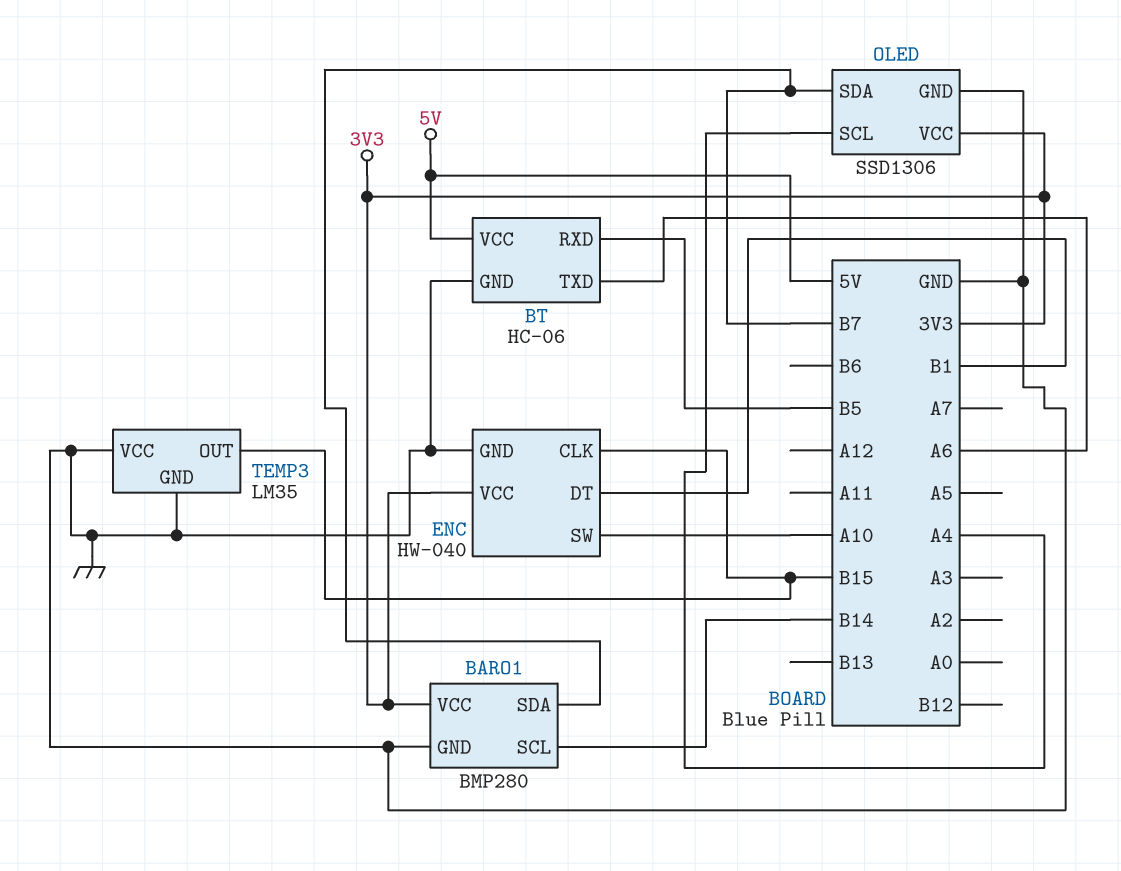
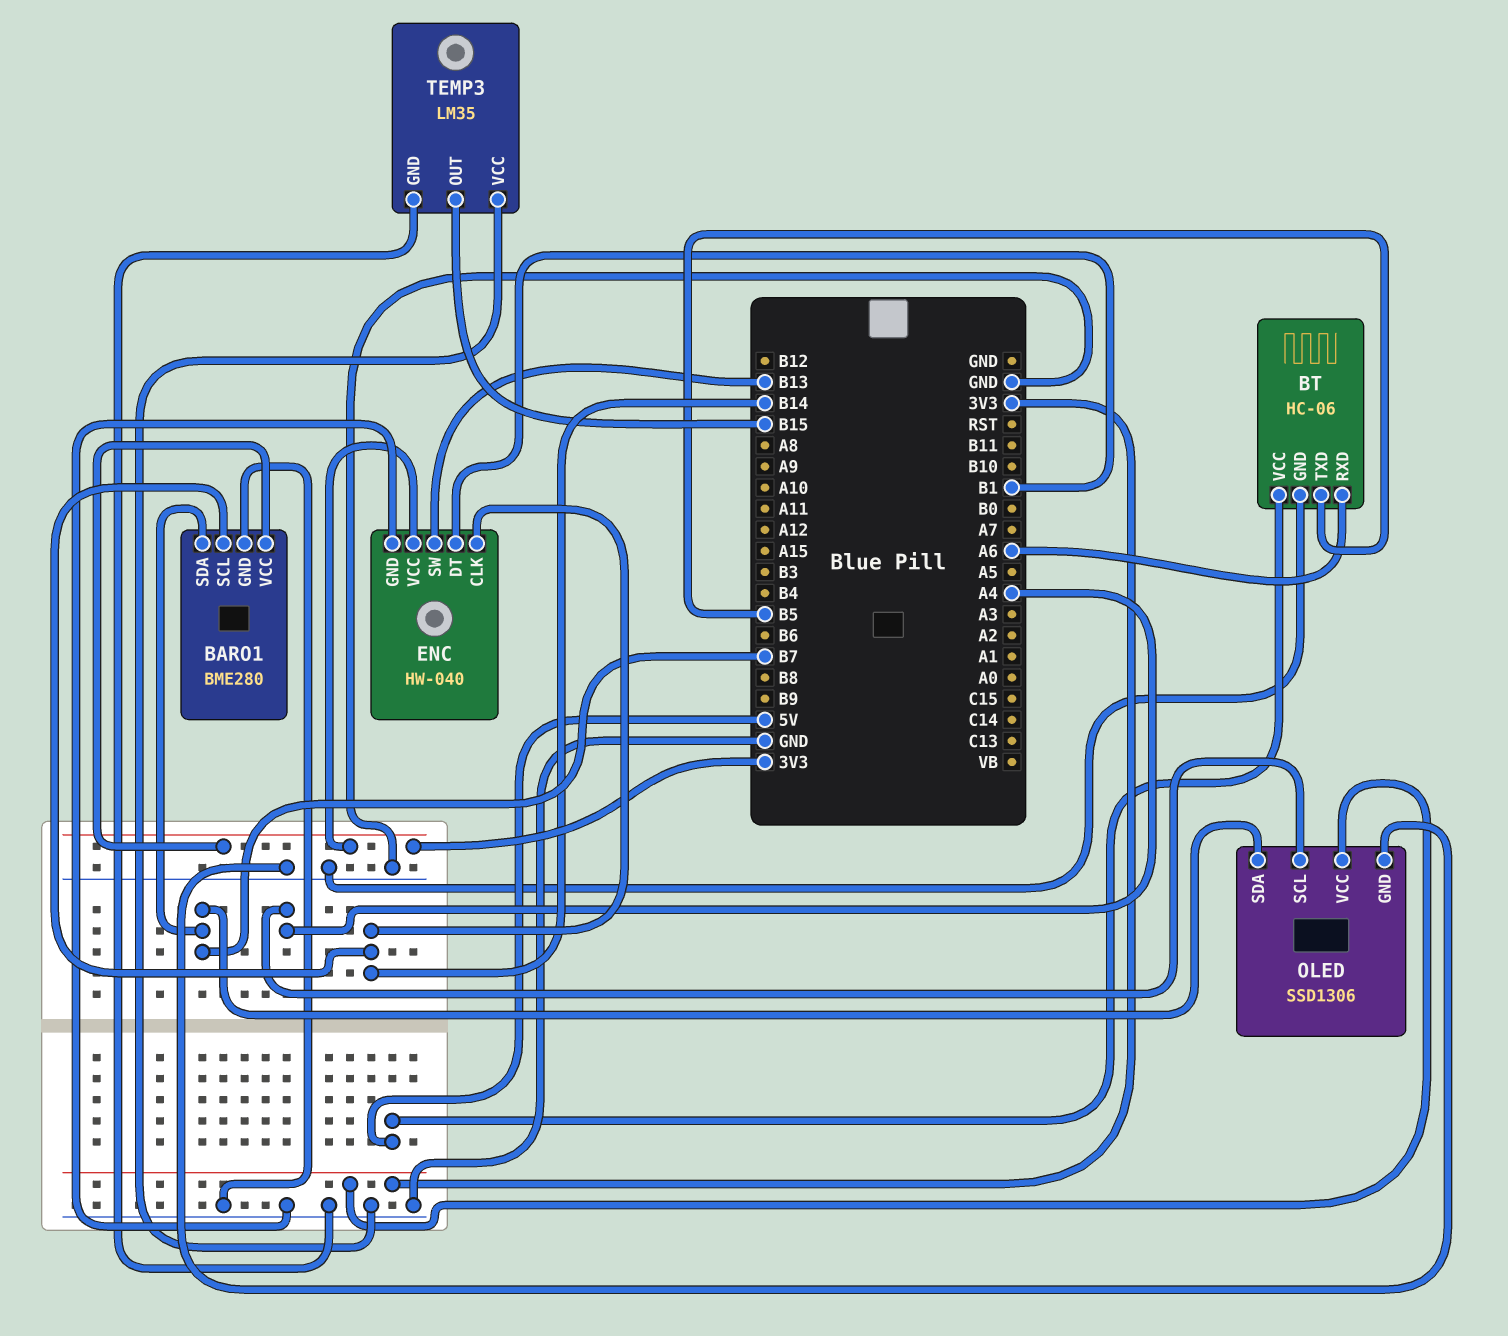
BARO1: BMP280 -> BME280
BT pin RXD: B5 -> A6
BT pin TXD: A6 -> B5
ENC pin CLK: B15 -> B14
ENC pin SW: A10 -> B13

